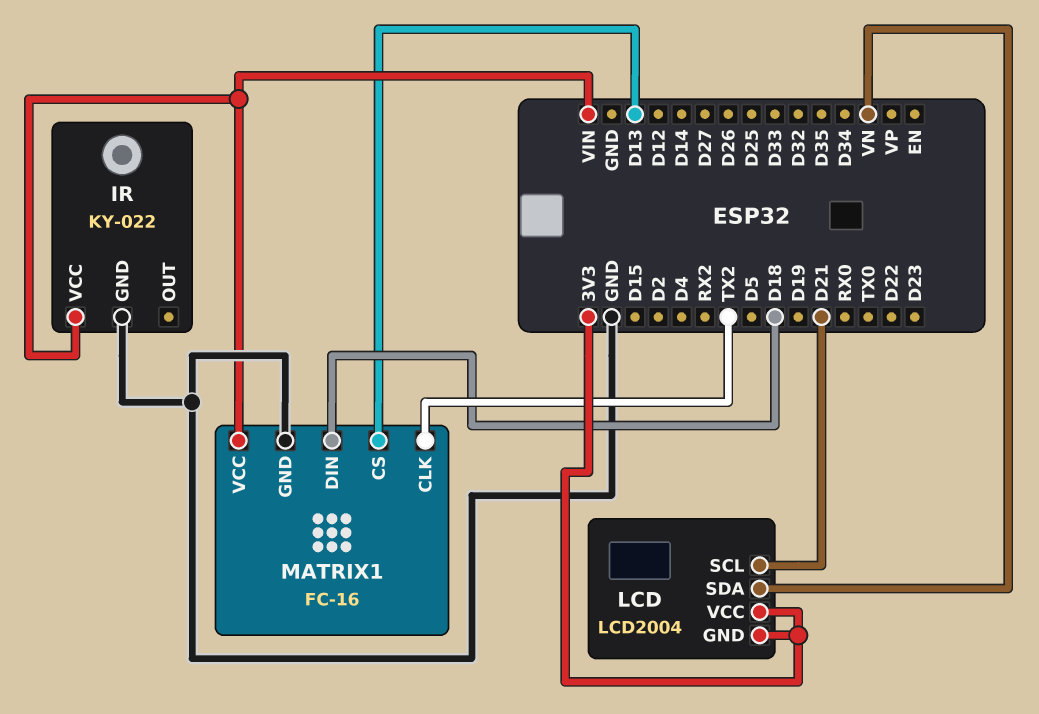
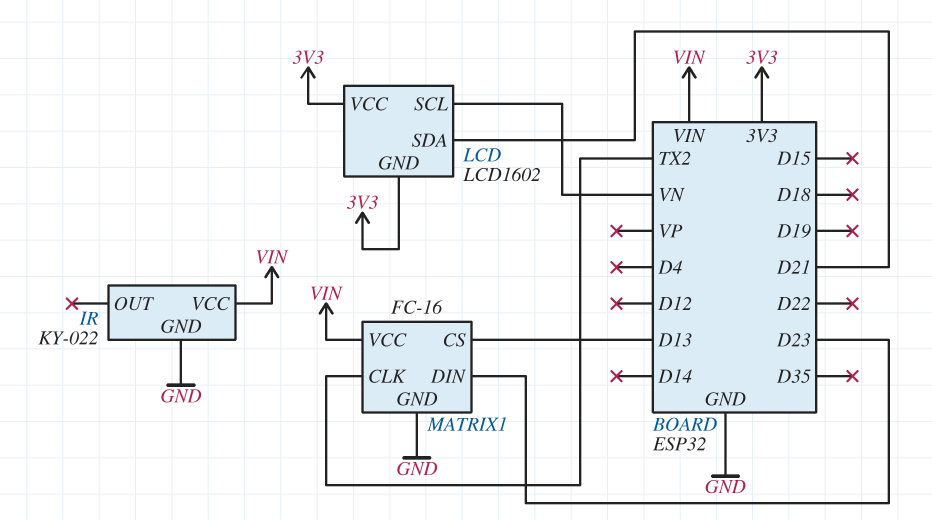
LCD: LCD2004 -> LCD1602
LCD pin SCL: D21 -> VN
LCD pin SDA: VN -> D21
MATRIX1 pin DIN: D18 -> D23

